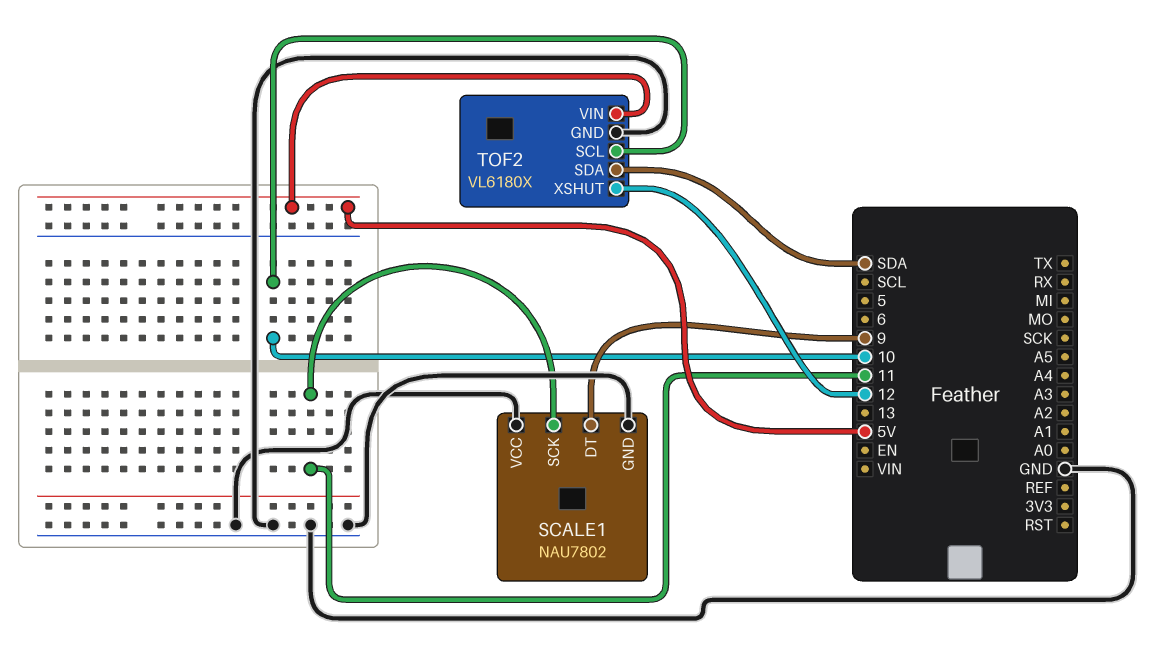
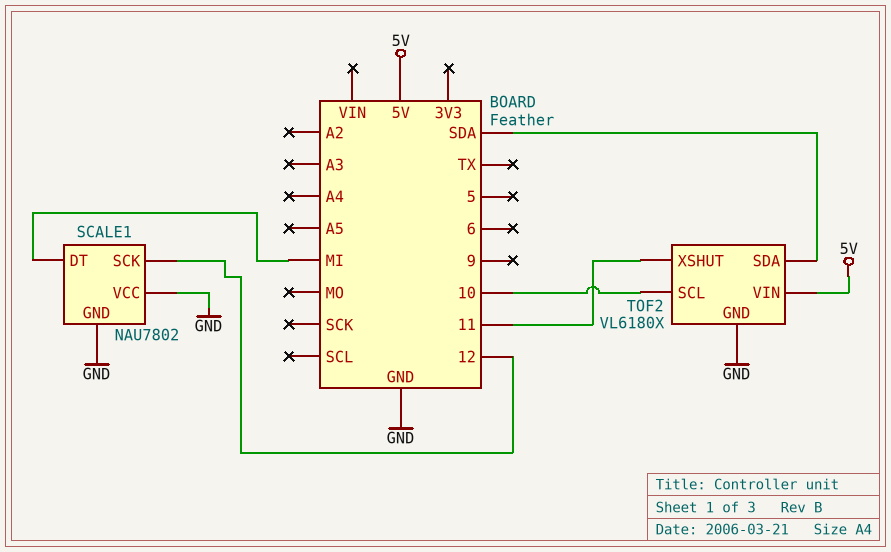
SCALE1 pin DT: 9 -> MI
SCALE1 pin SCK: 11 -> 12
TOF2 pin XSHUT: 12 -> 11

